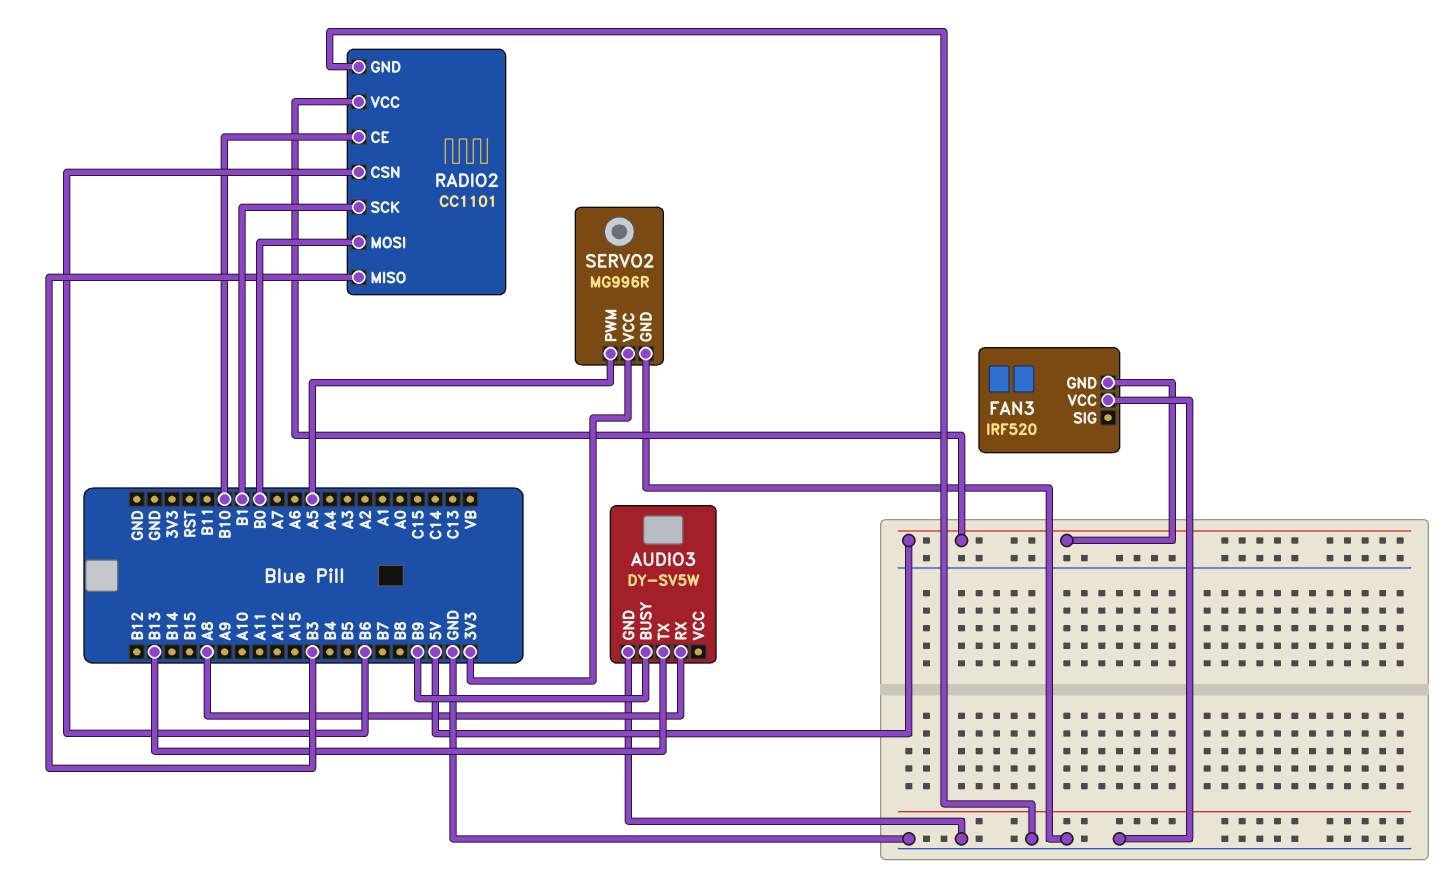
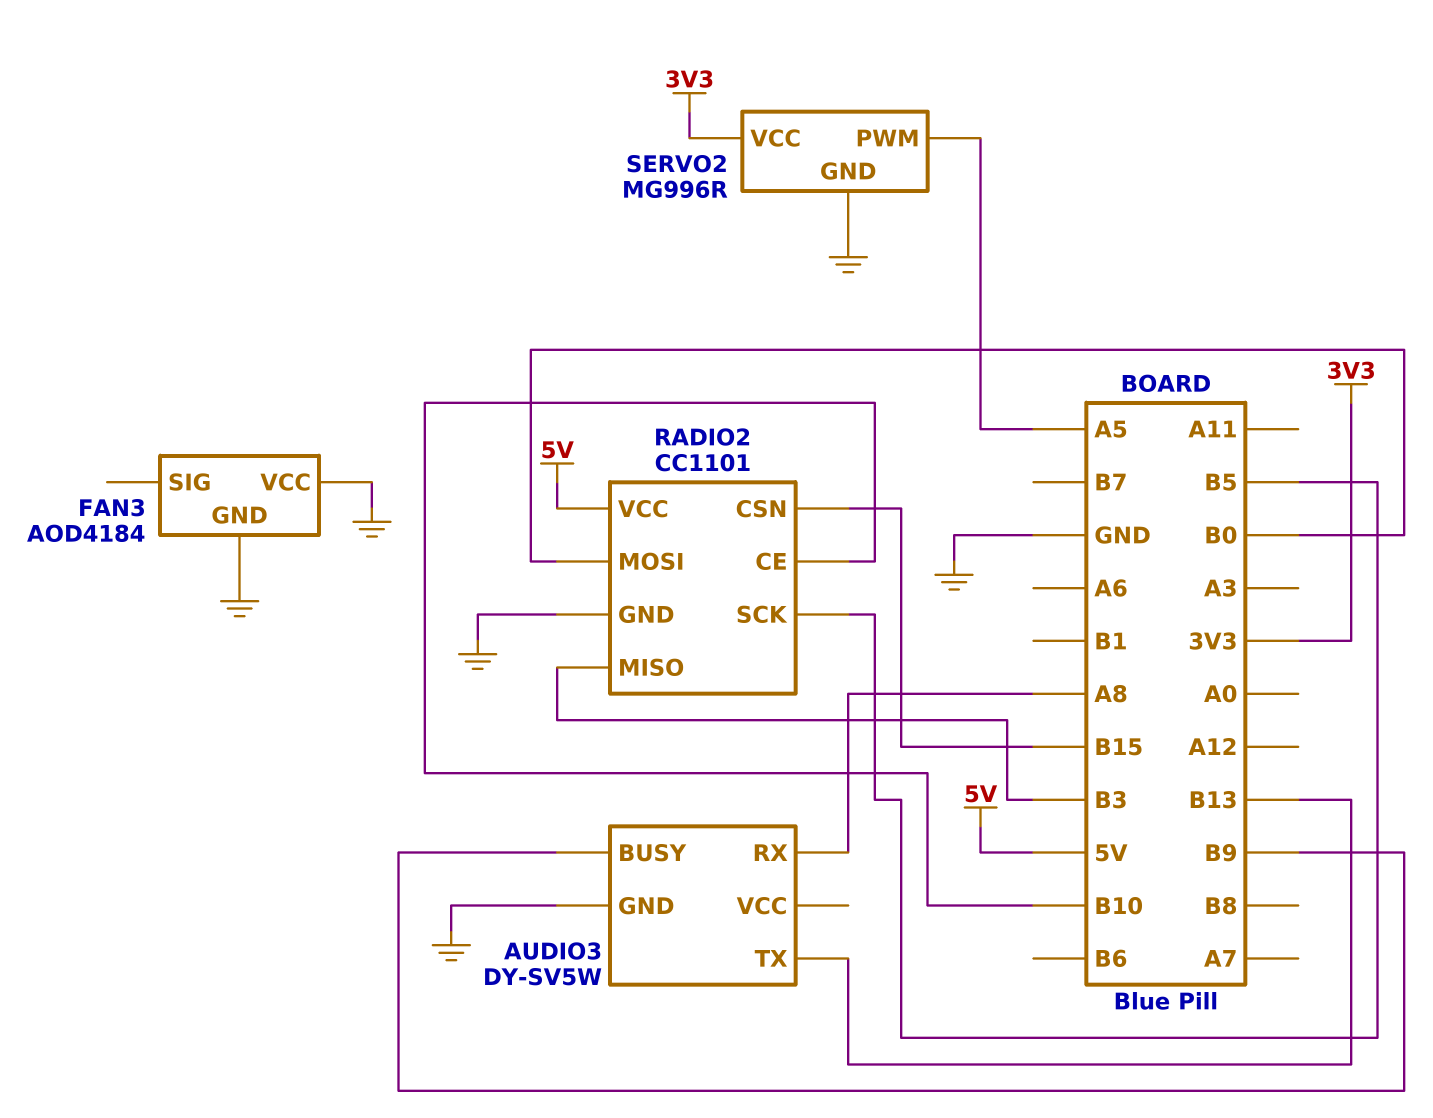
FAN3: IRF520 -> AOD4184
FAN3 pin GND: 5V -> GND
RADIO2 pin CSN: B6 -> B15
RADIO2 pin SCK: B1 -> B5

